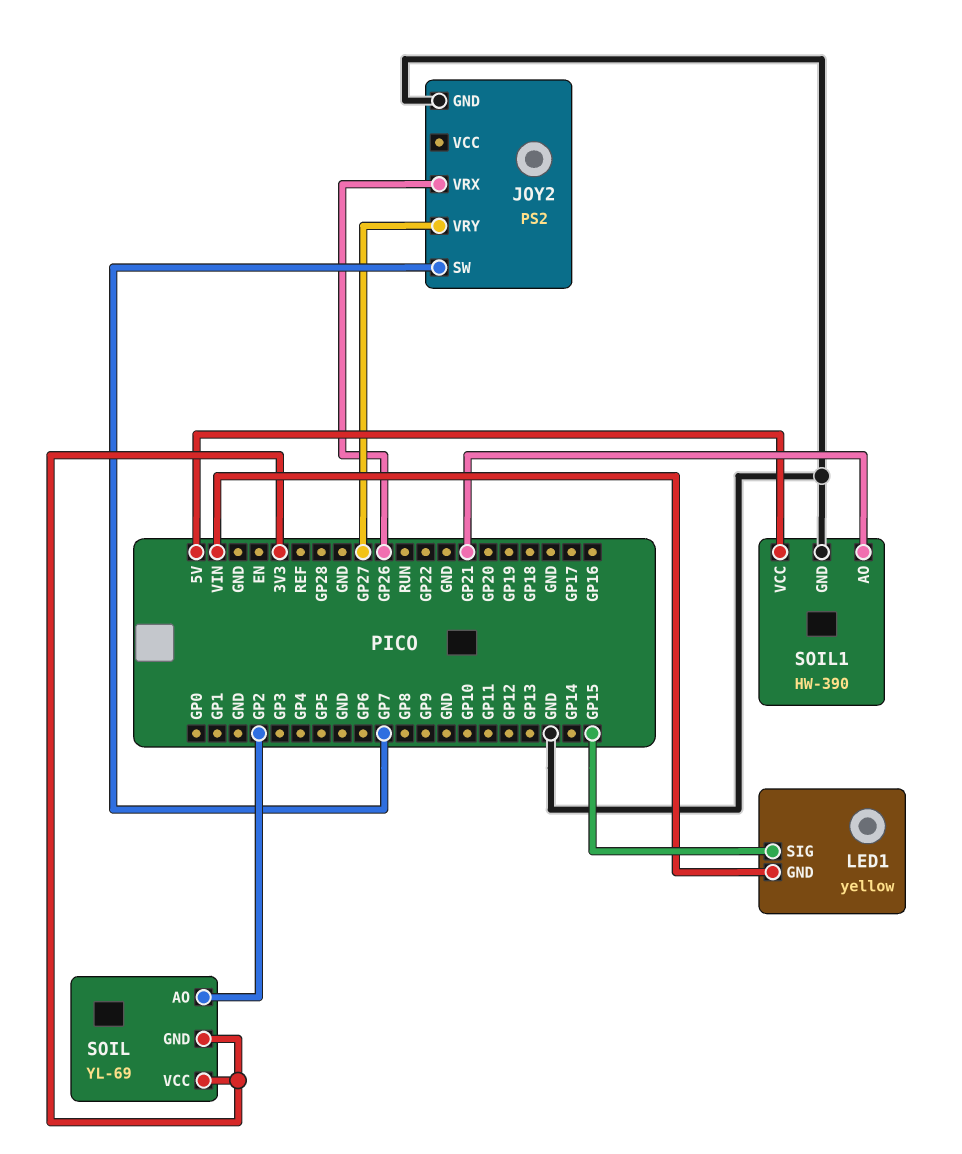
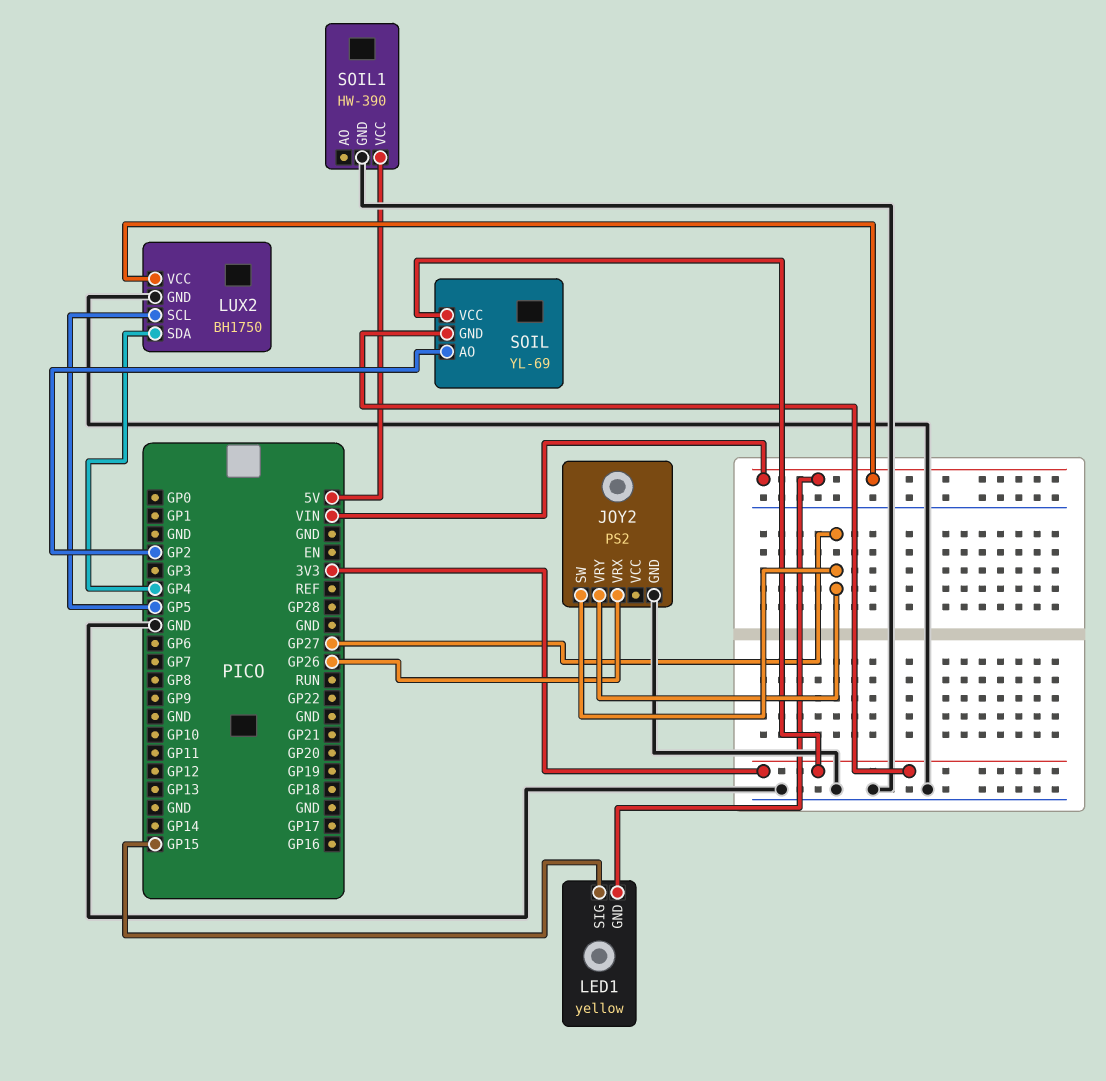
JOY2 pin SW: GP7 -> GP27
LUX2: none -> BH1750
LUX2 pin GND: none -> GND
LUX2 pin SCL: none -> GP5
LUX2 pin SDA: none -> GP4
LUX2 pin VCC: none -> VIN
SOIL1 pin AO: GP21 -> none

